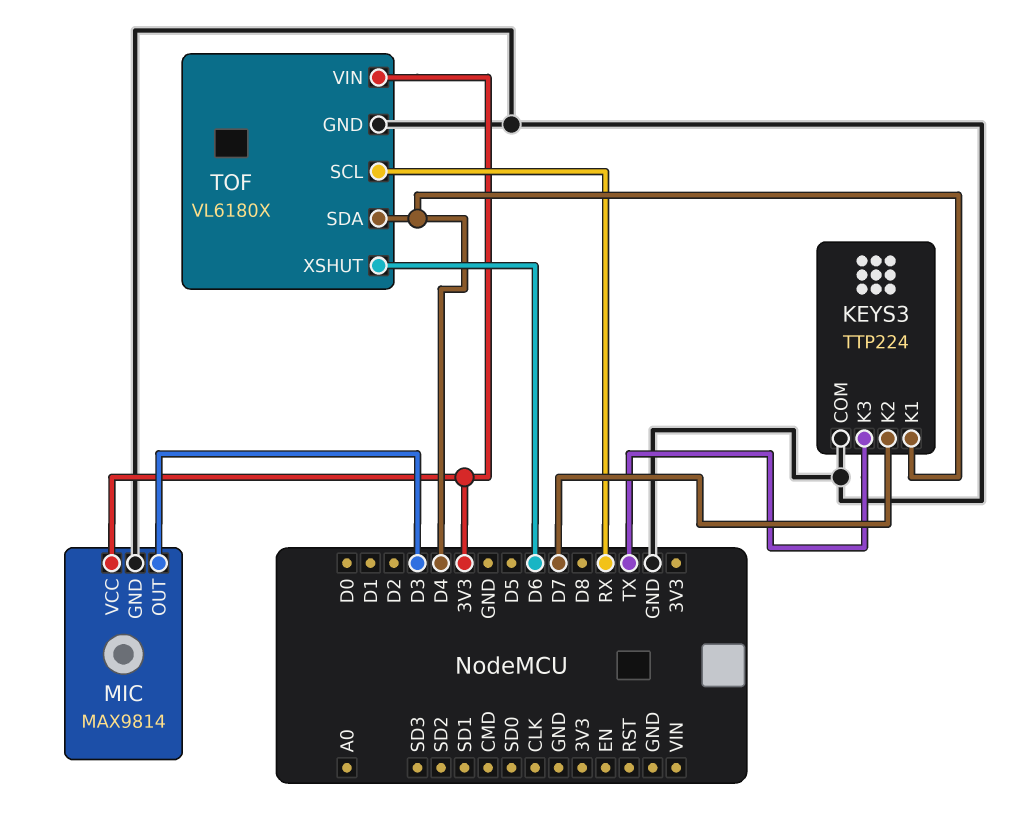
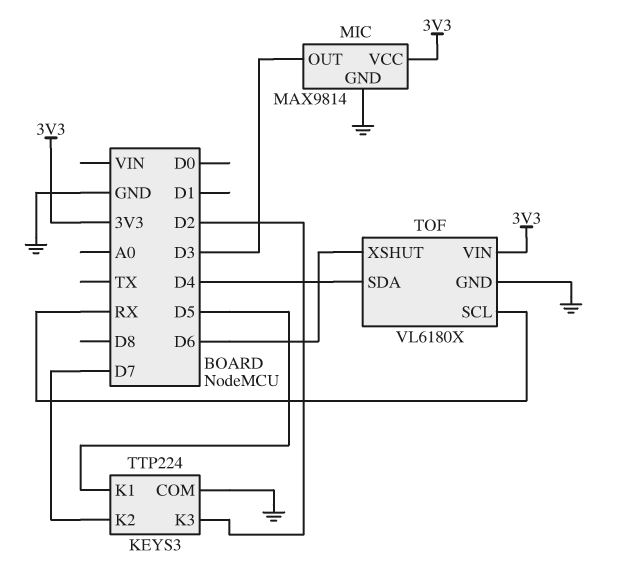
KEYS3 pin K1: D4 -> D5
KEYS3 pin K3: TX -> D2

